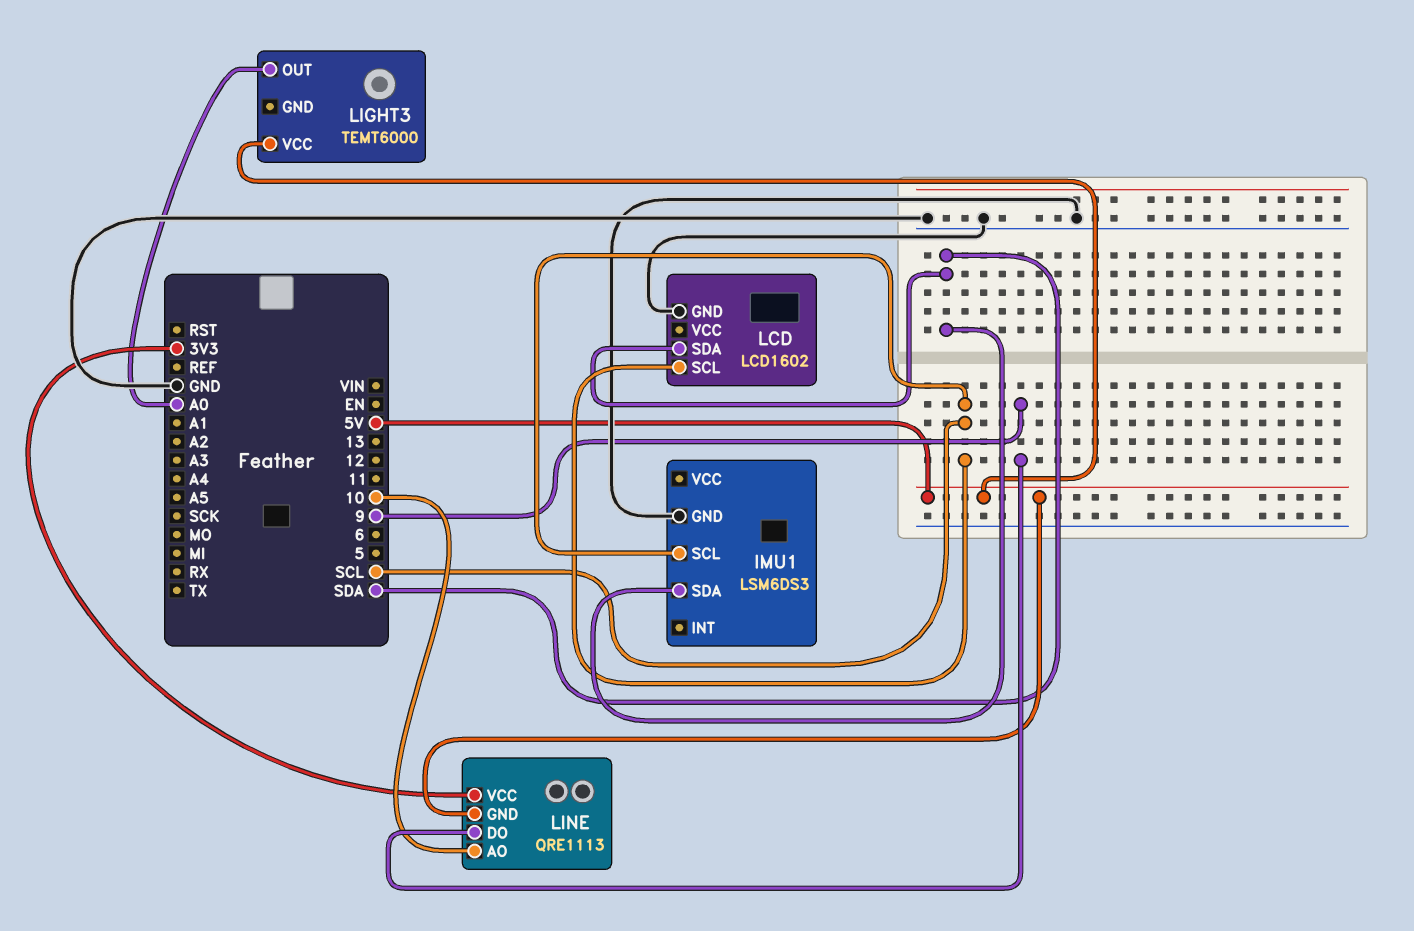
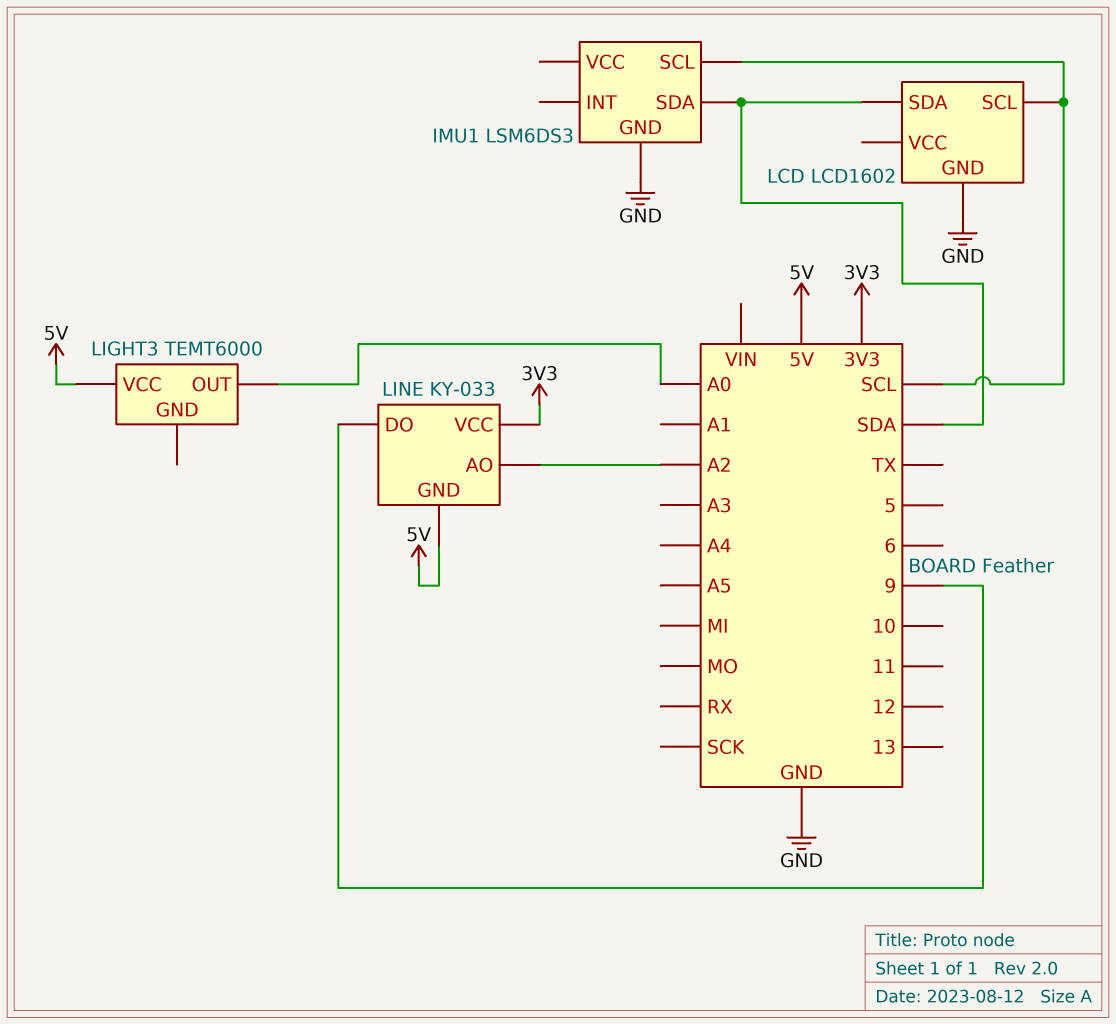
LINE: QRE1113 -> KY-033
LINE pin AO: 10 -> A2

